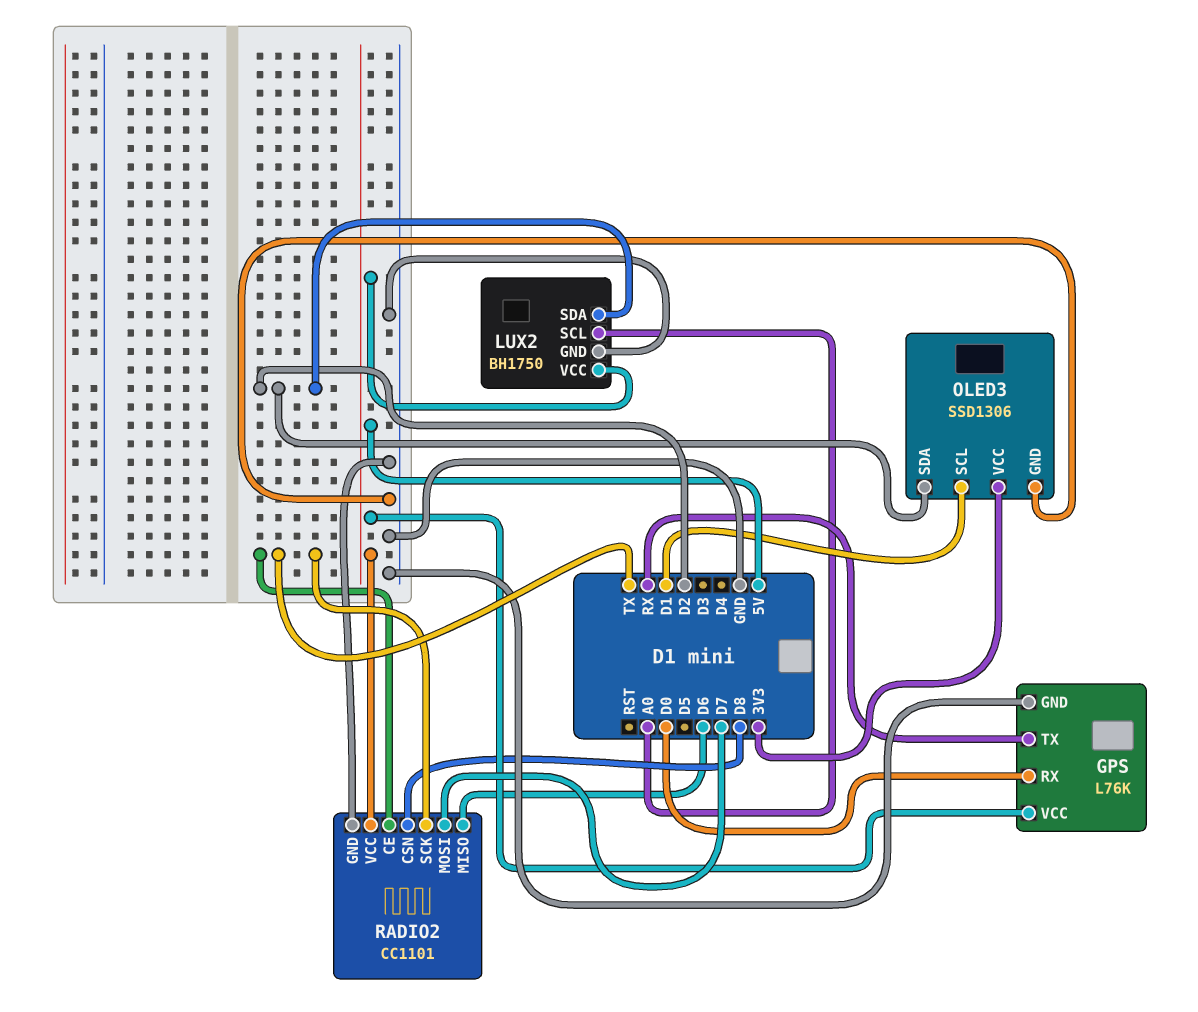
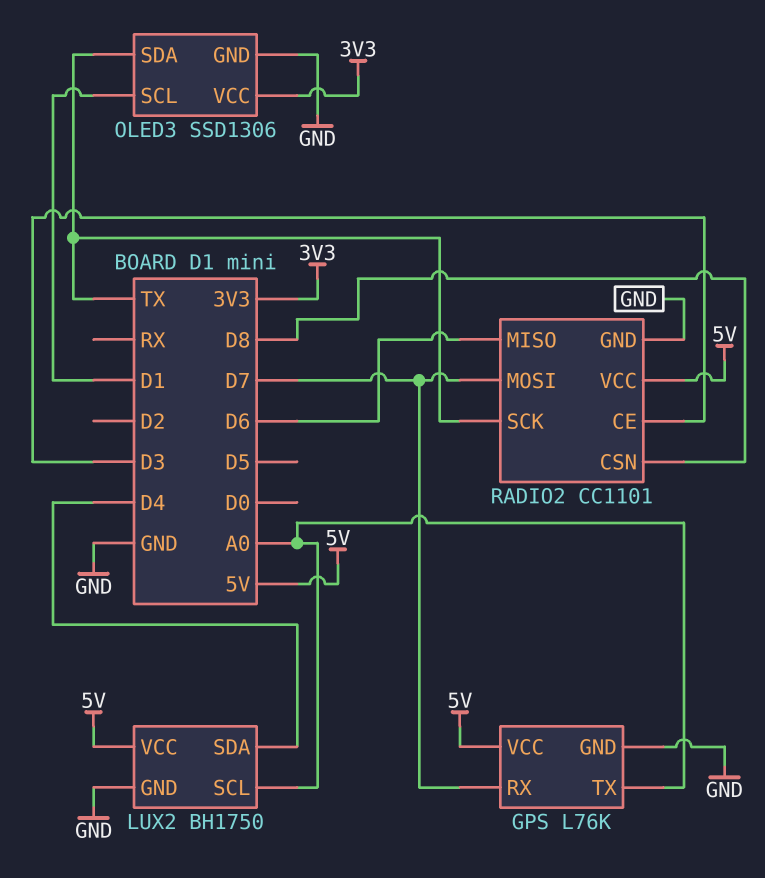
GPS pin RX: D0 -> D7
GPS pin TX: RX -> A0
LUX2 pin SDA: D2 -> D4
OLED3 pin SDA: D2 -> TX
RADIO2 pin CE: TX -> D3

